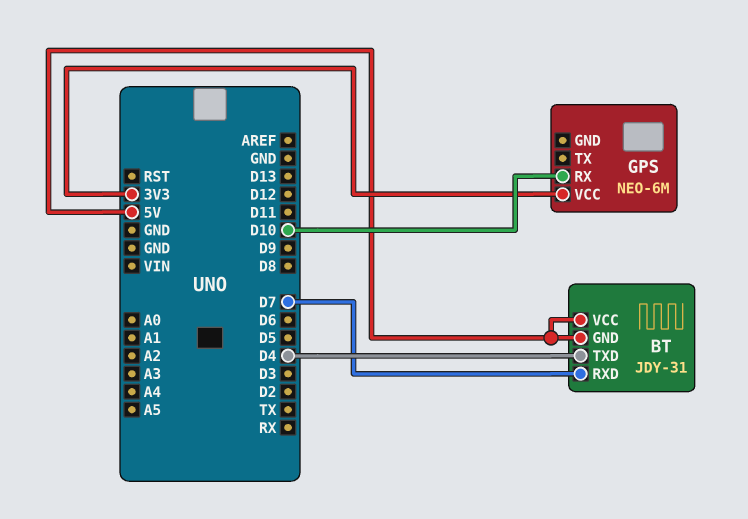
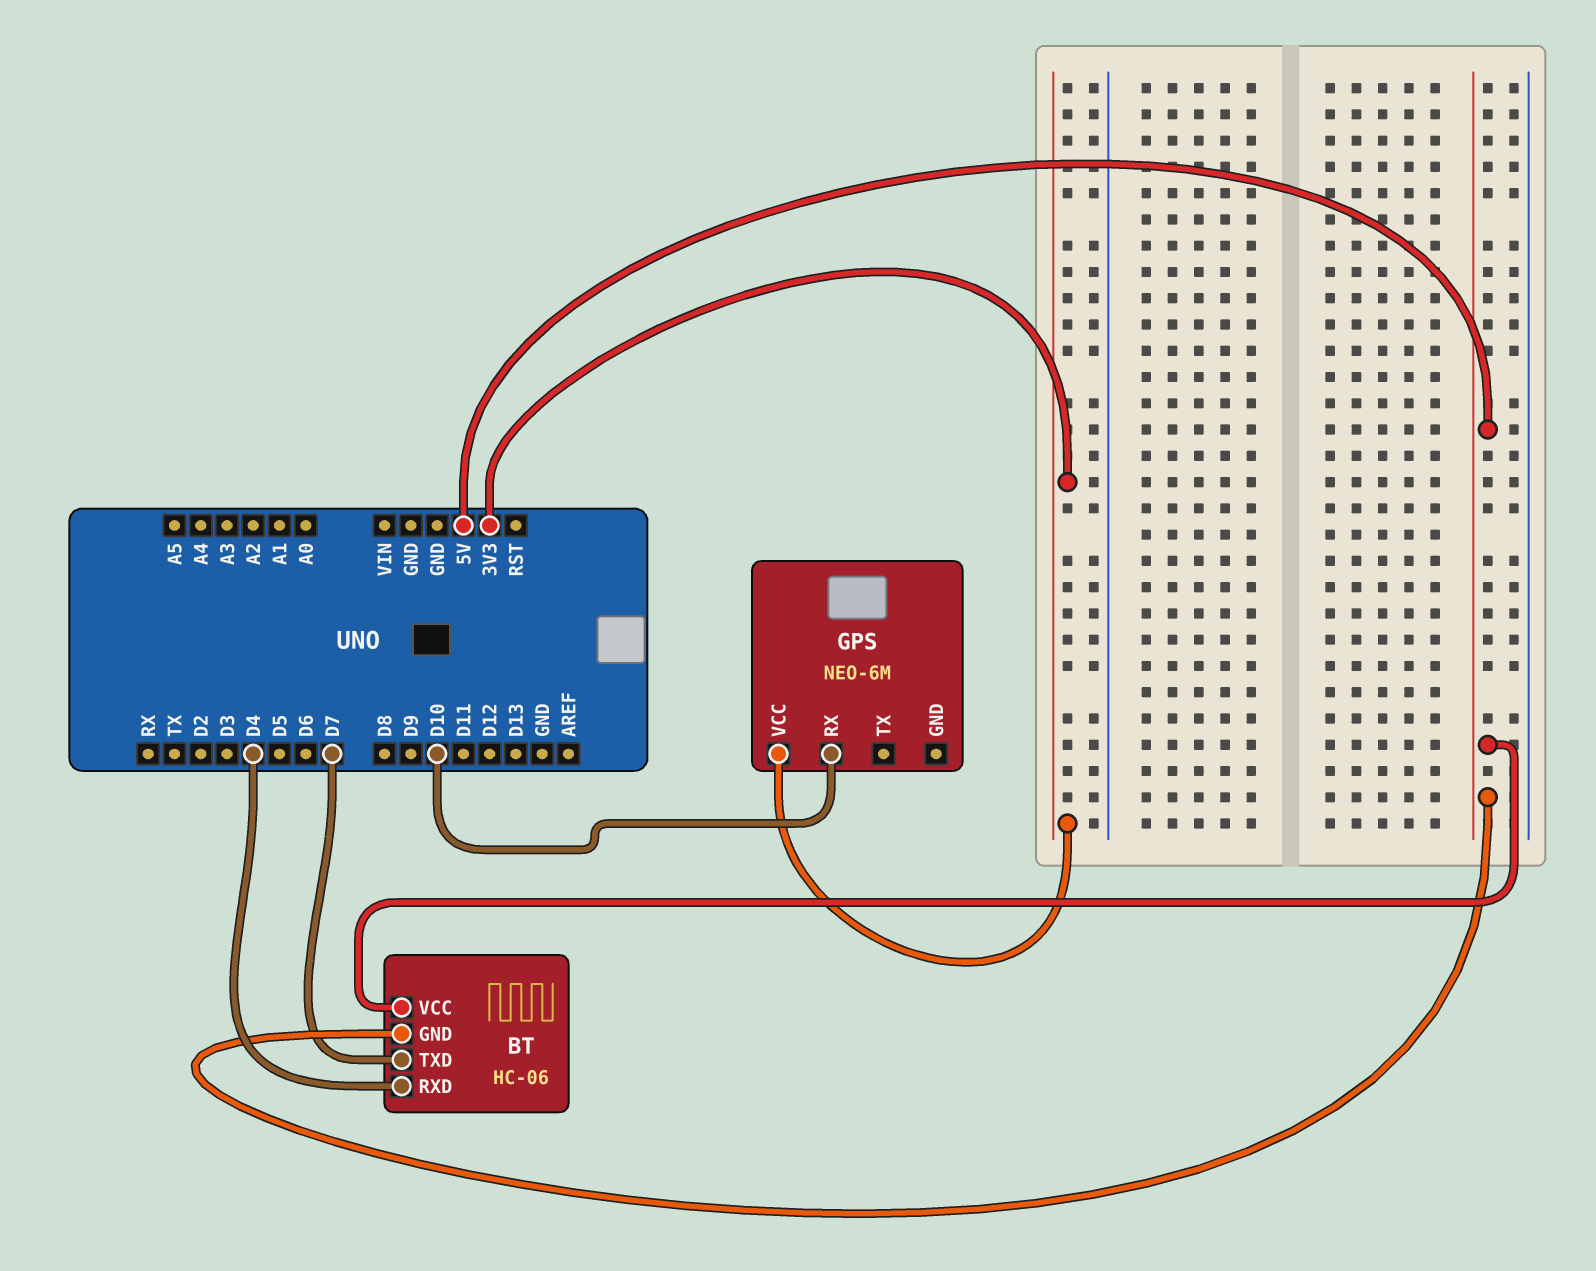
BT: JDY-31 -> HC-06
BT pin RXD: D7 -> D4
BT pin TXD: D4 -> D7

